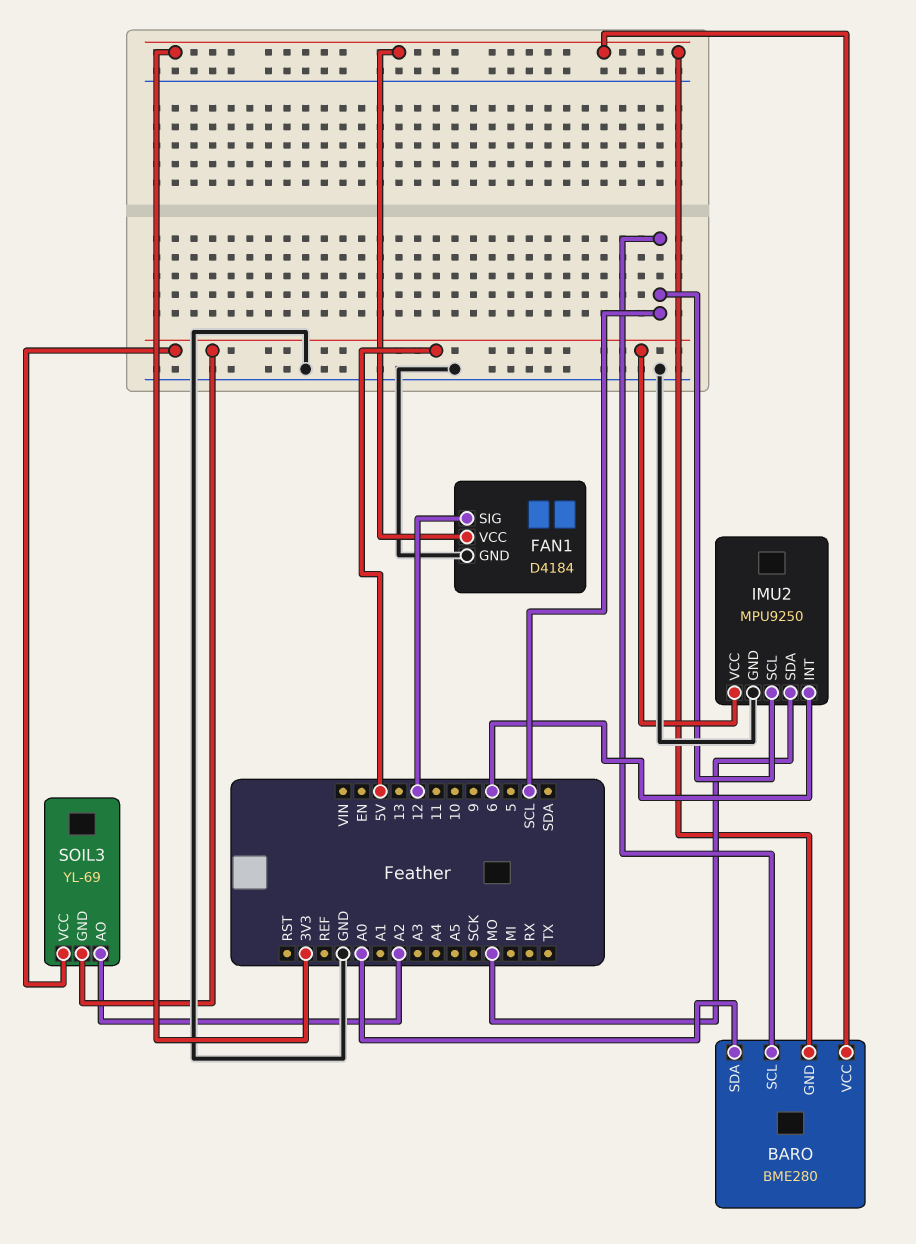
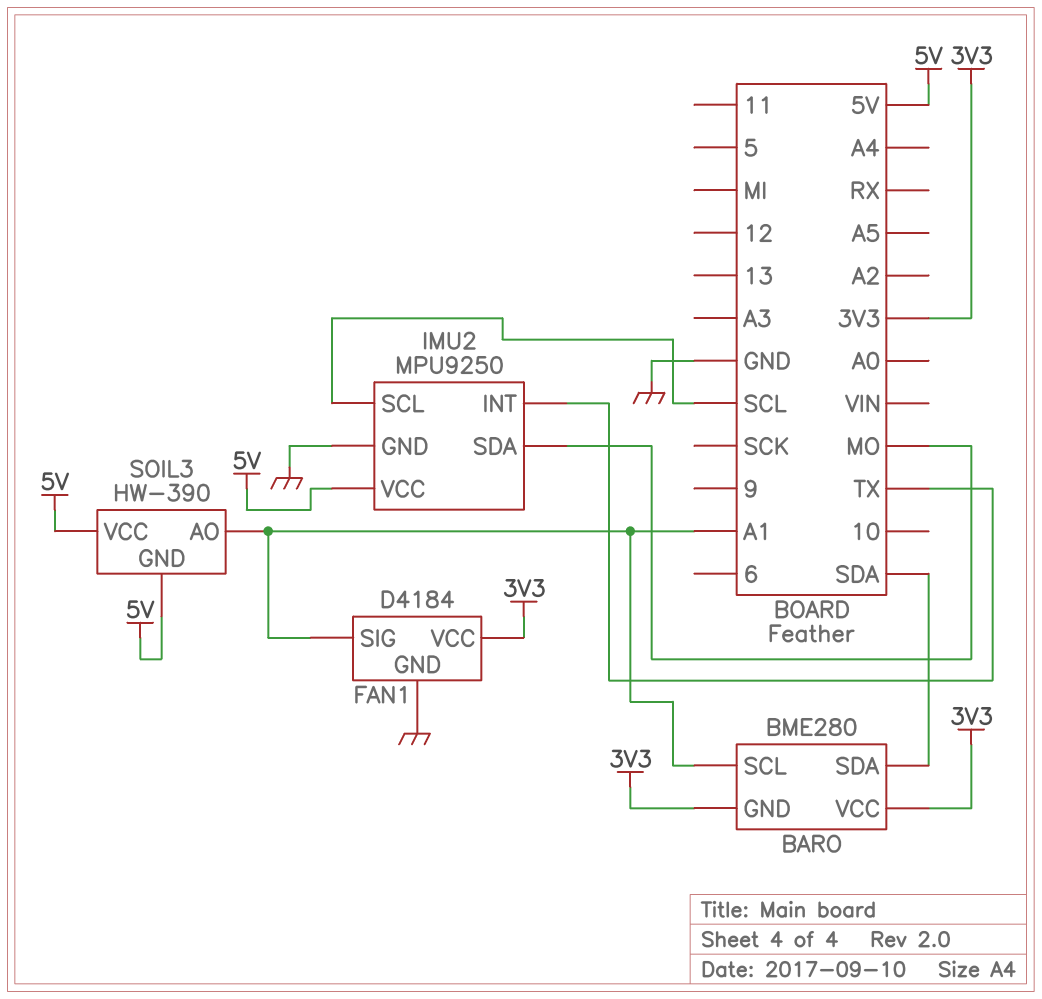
BARO pin SCL: SCL -> A1
BARO pin SDA: A0 -> SDA
FAN1 pin SIG: 12 -> A1
IMU2 pin INT: 6 -> TX
SOIL3: YL-69 -> HW-390
SOIL3 pin AO: A2 -> A1

